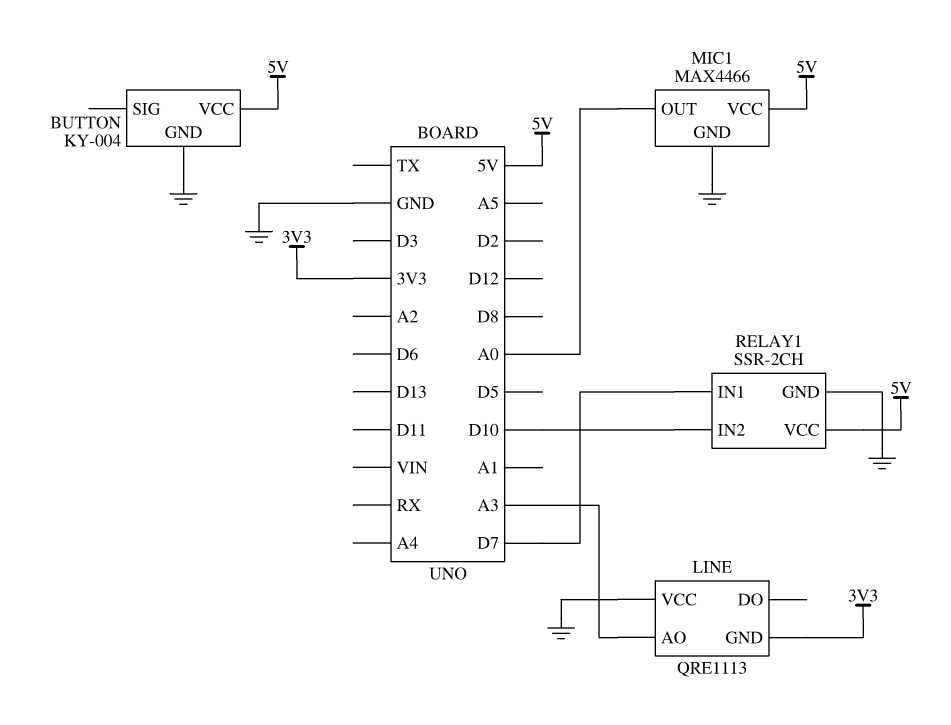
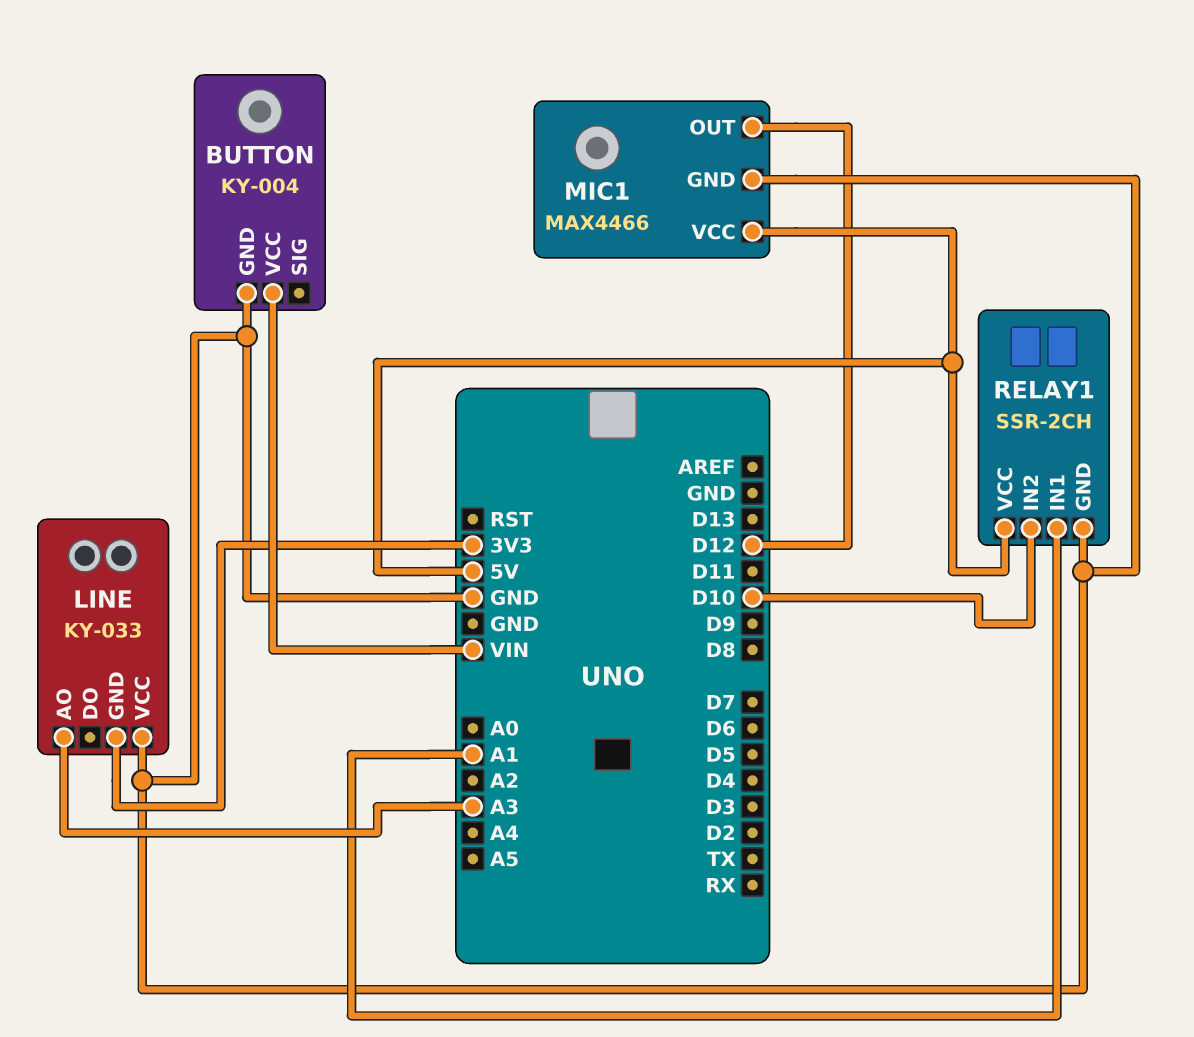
BUTTON pin VCC: 5V -> VIN
LINE: QRE1113 -> KY-033
MIC1 pin OUT: A0 -> D12
RELAY1 pin IN1: D7 -> A1

